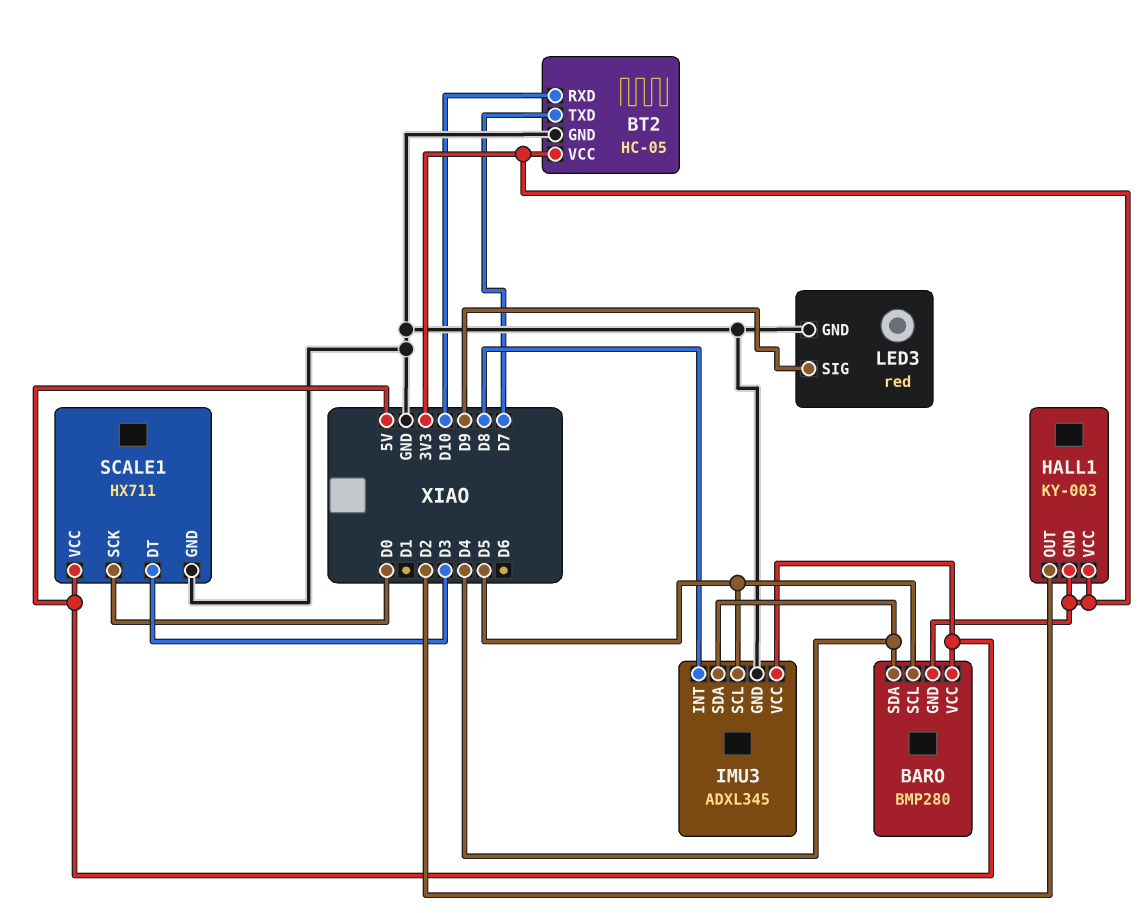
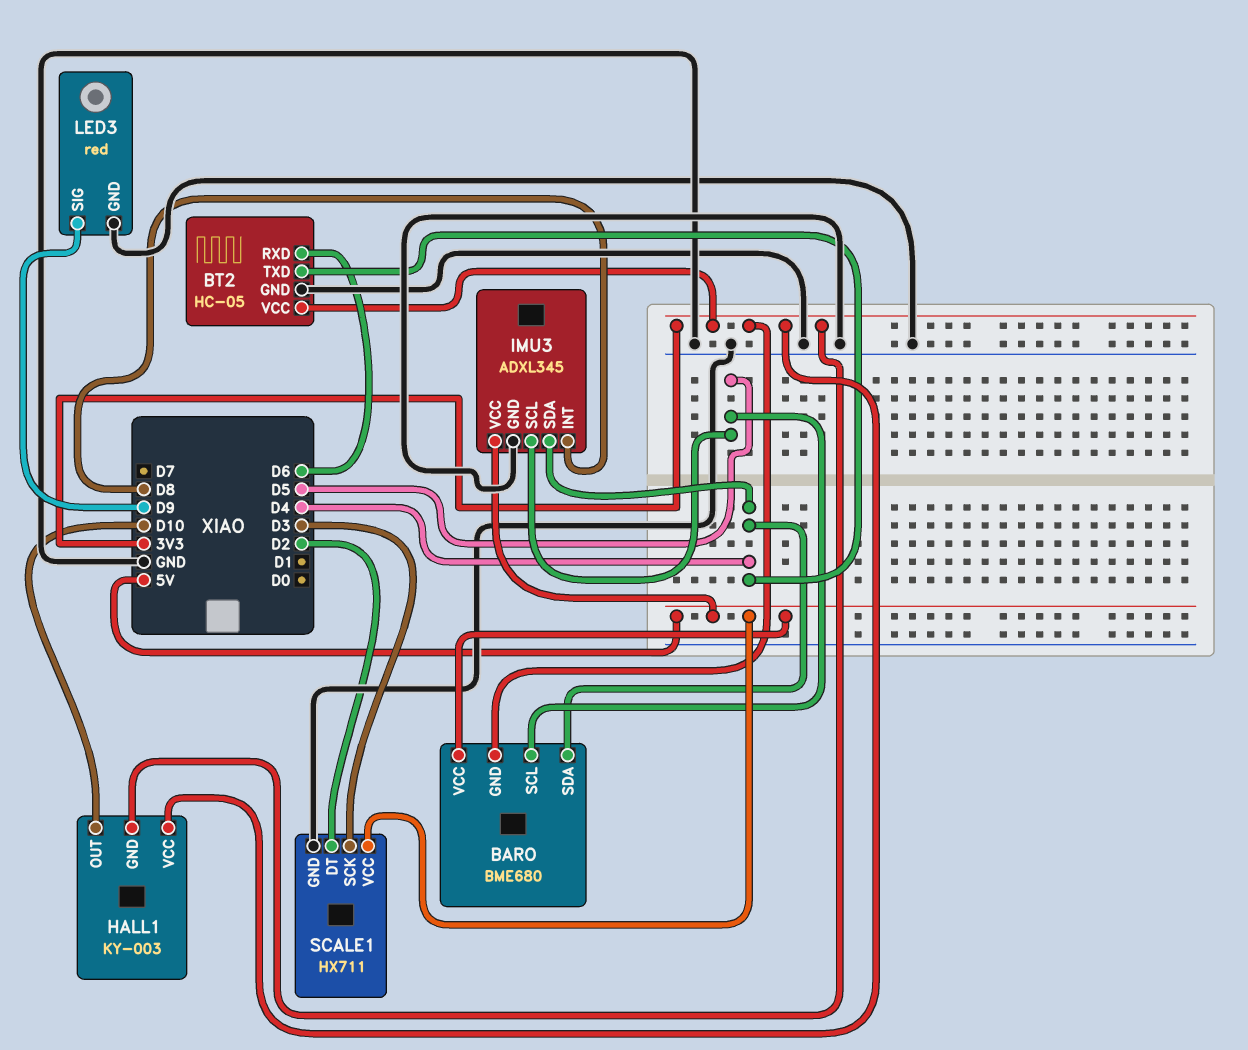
BARO: BMP280 -> BME680
BT2 pin RXD: D10 -> D6
BT2 pin TXD: D7 -> D4
HALL1 pin OUT: D2 -> D10
SCALE1 pin DT: D3 -> D2
SCALE1 pin SCK: D0 -> D3

